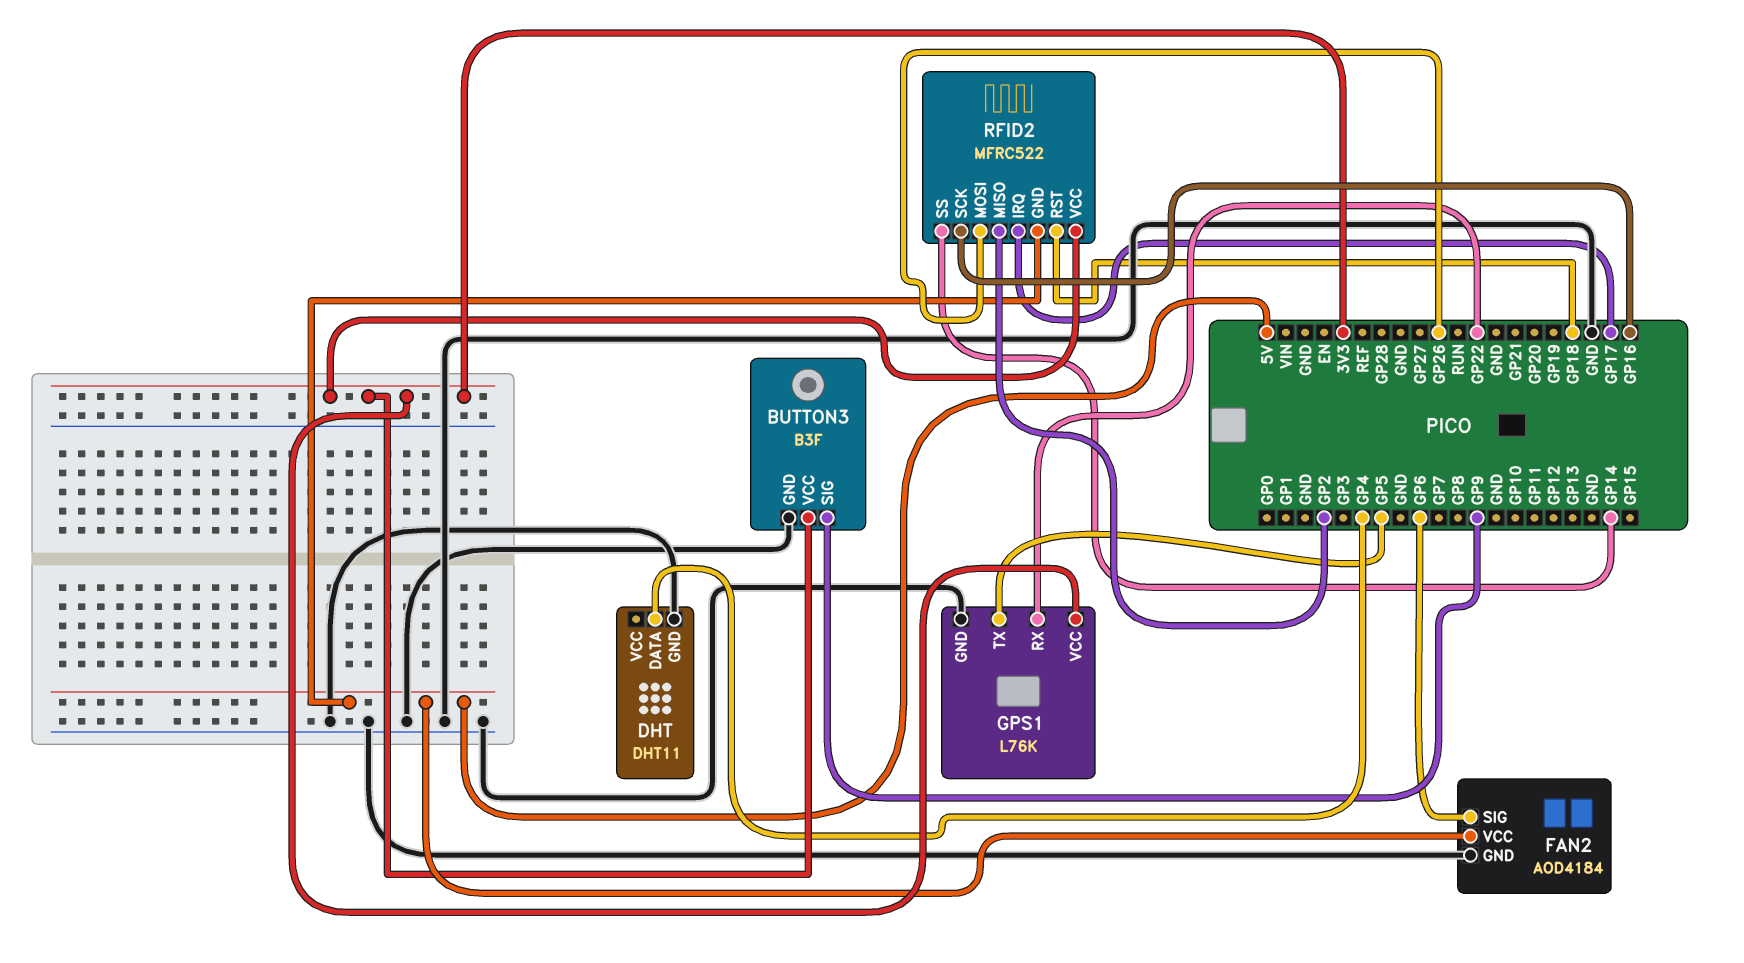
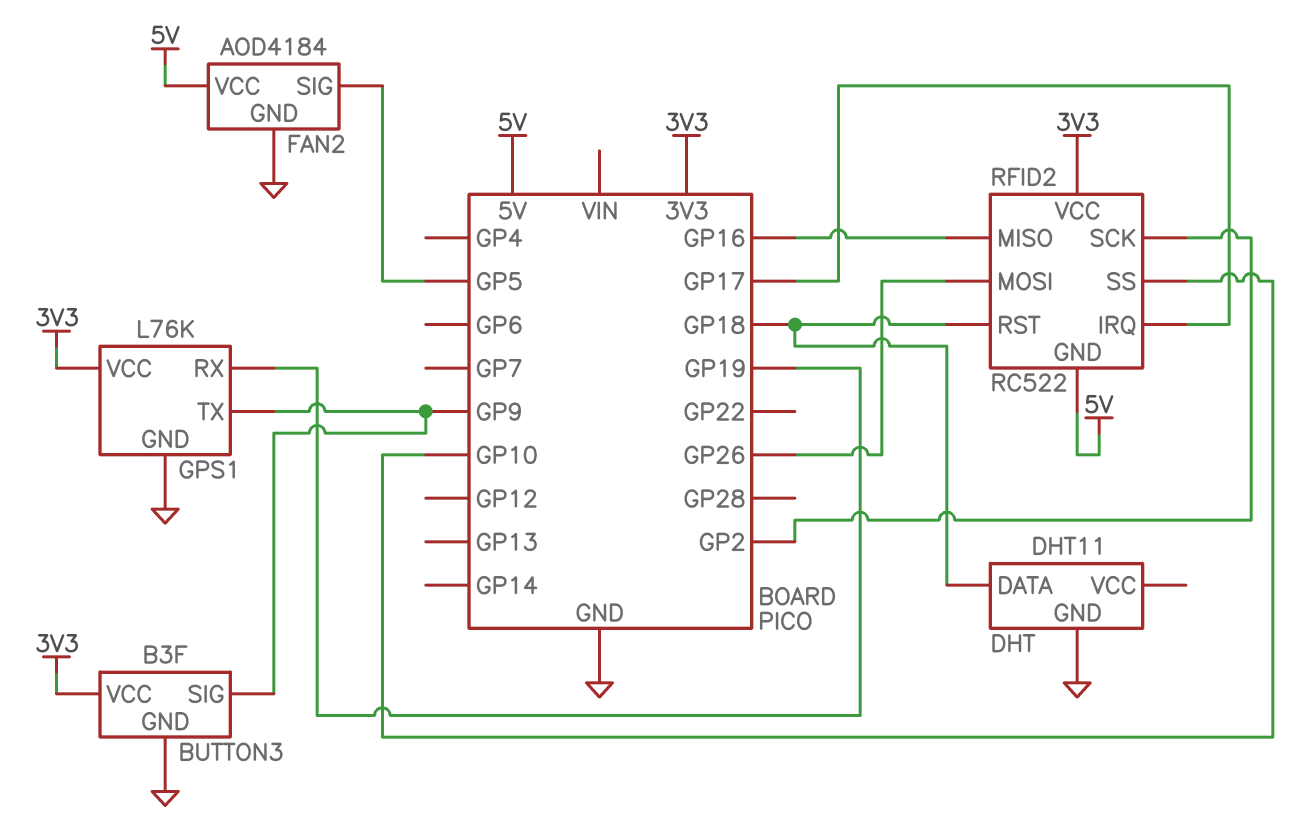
DHT pin DATA: GP4 -> GP18
FAN2 pin SIG: GP6 -> GP5
GPS1 pin RX: GP22 -> GP19
GPS1 pin TX: GP5 -> GP9
RFID2: MFRC522 -> RC522
RFID2 pin MISO: GP2 -> GP16
RFID2 pin SCK: GP16 -> GP2
RFID2 pin SS: GP14 -> GP10

